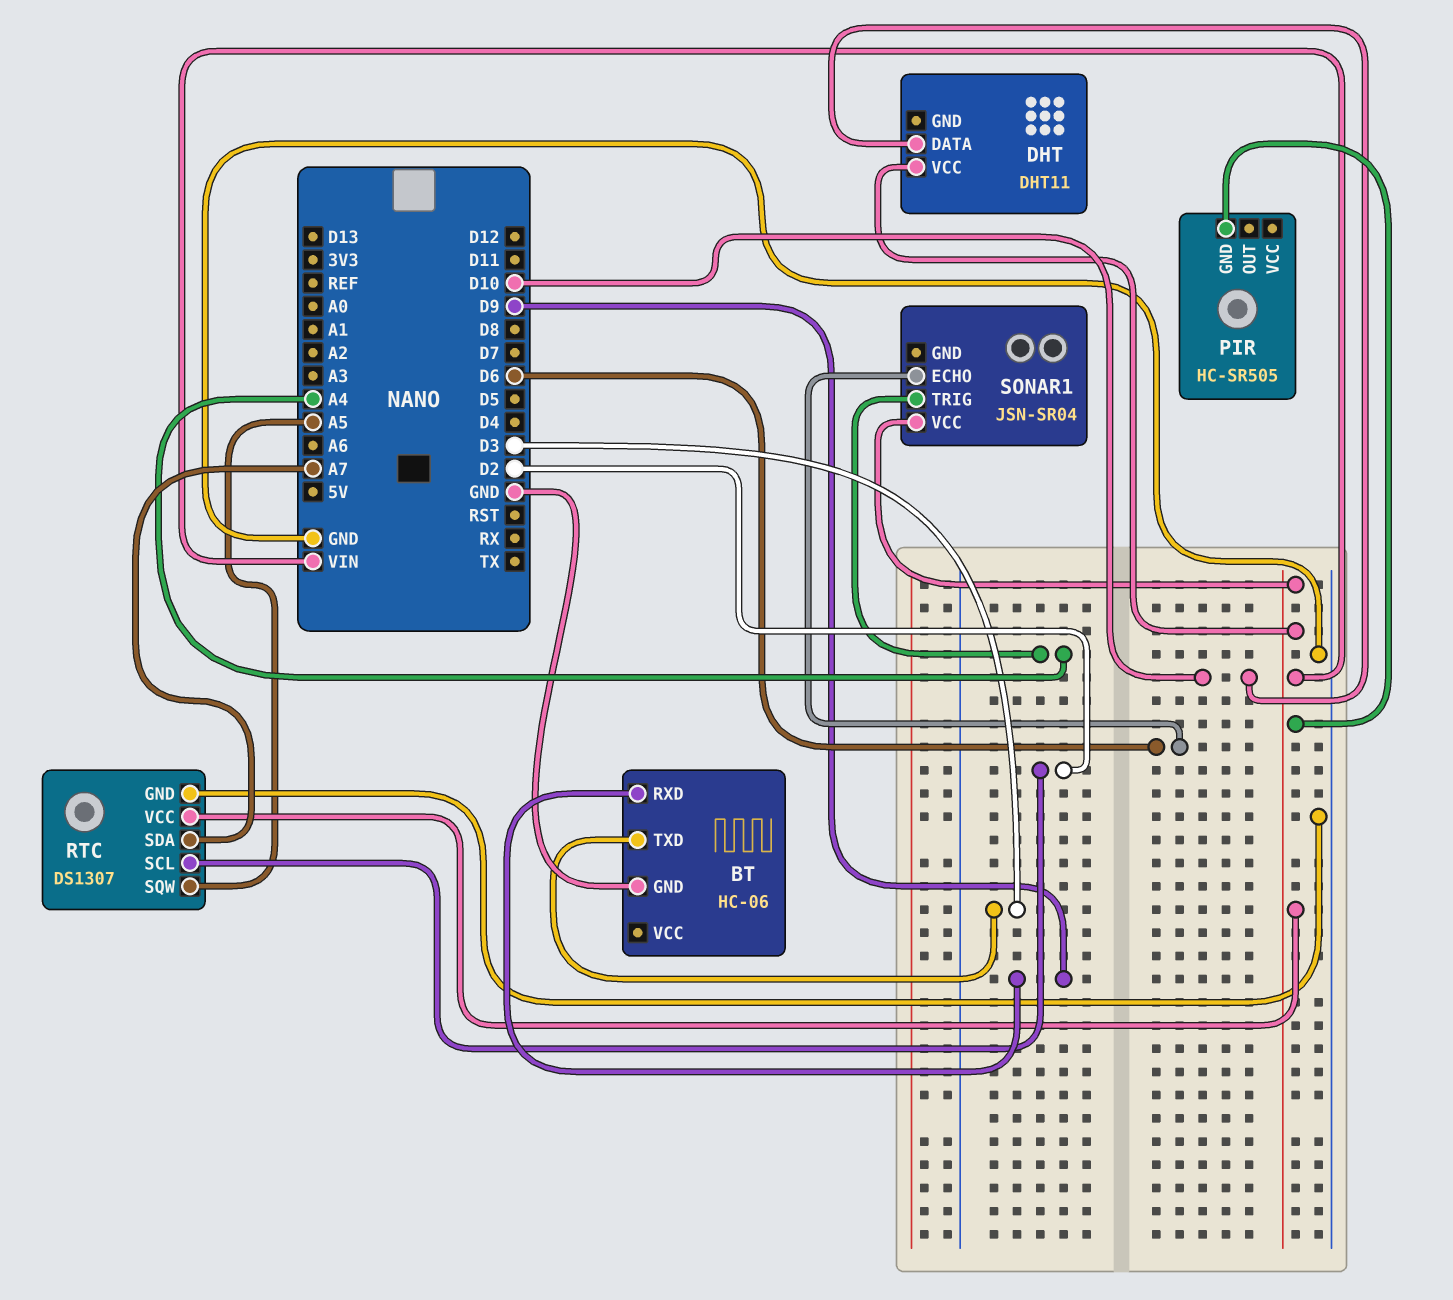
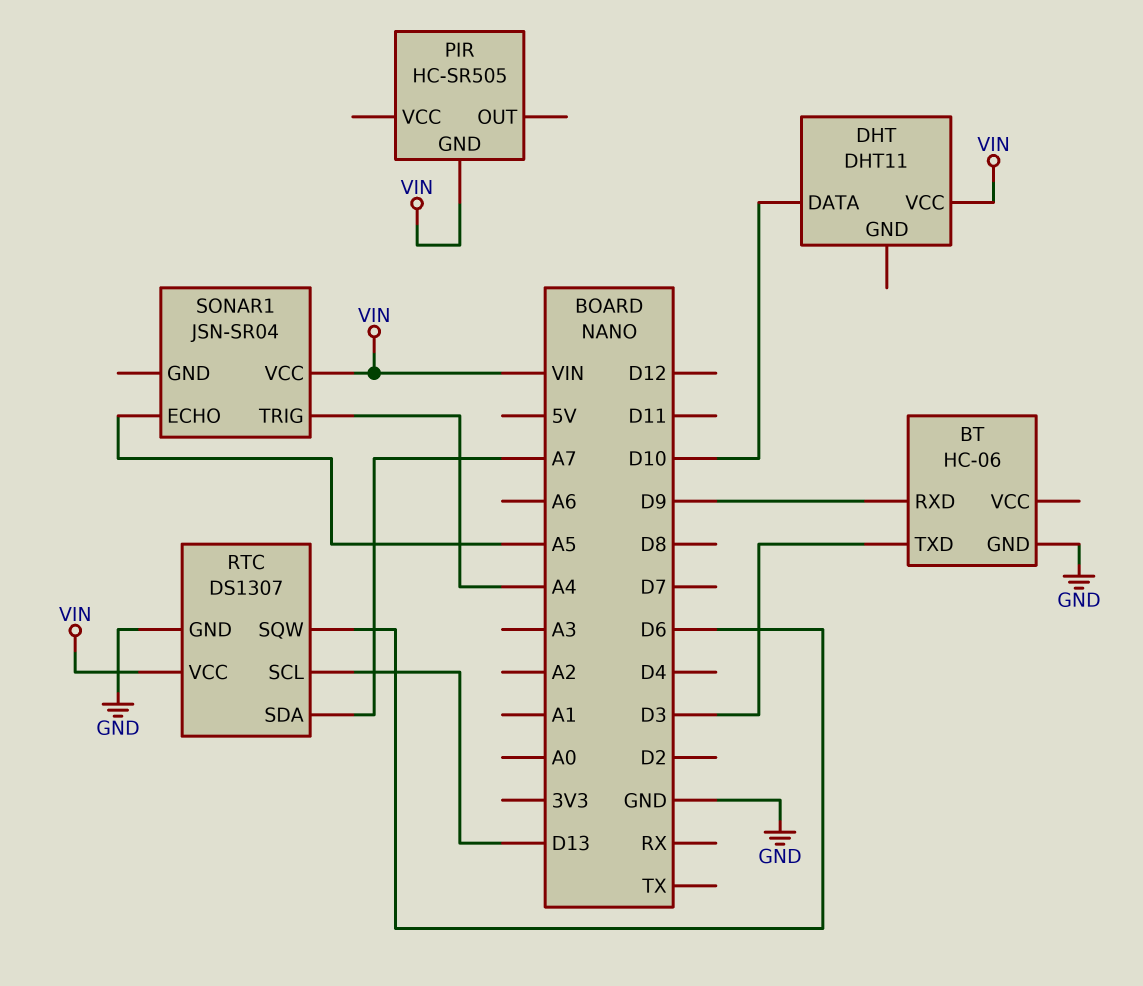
RTC pin SCL: D2 -> D13
RTC pin SQW: A5 -> D6
SONAR1 pin ECHO: D6 -> A5

